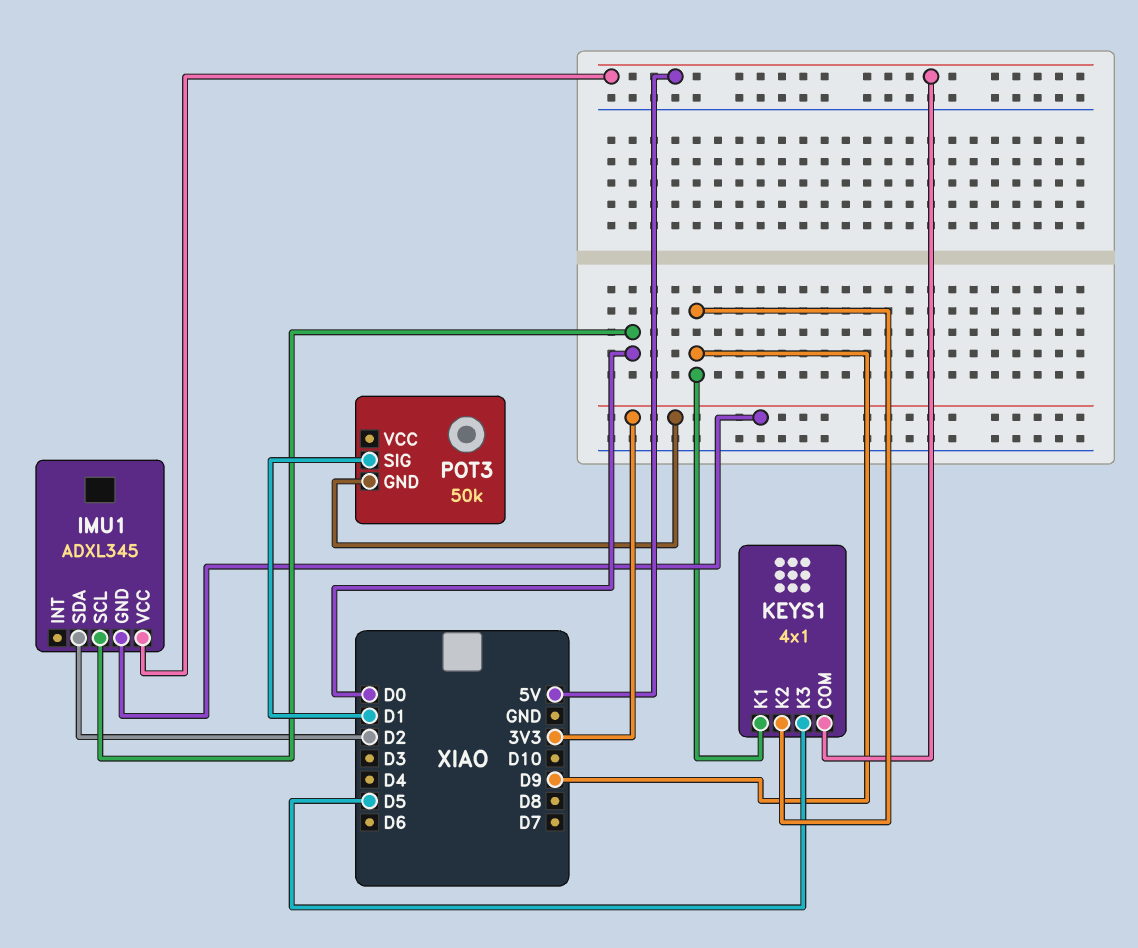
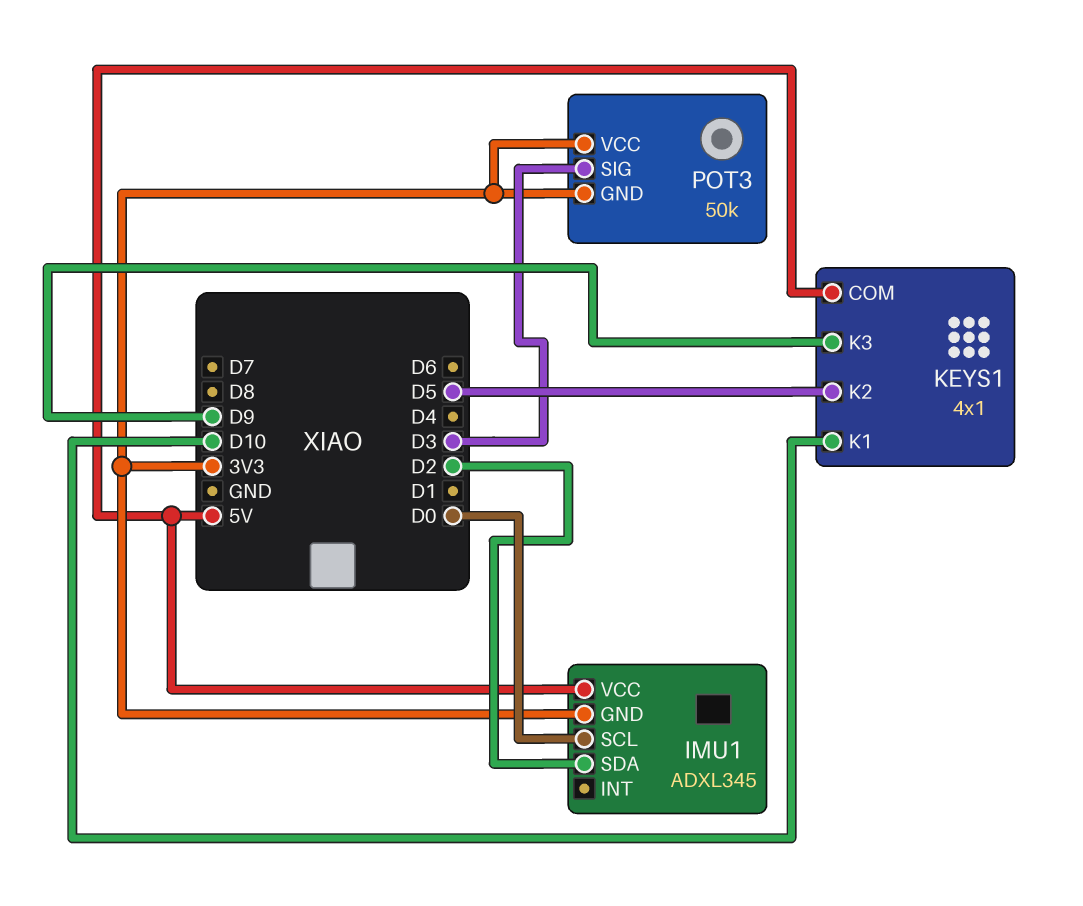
KEYS1 pin K1: D9 -> D10
KEYS1 pin K2: D9 -> D5
KEYS1 pin K3: D5 -> D9
POT3 pin SIG: D1 -> D3
POT3 pin VCC: none -> 3V3

